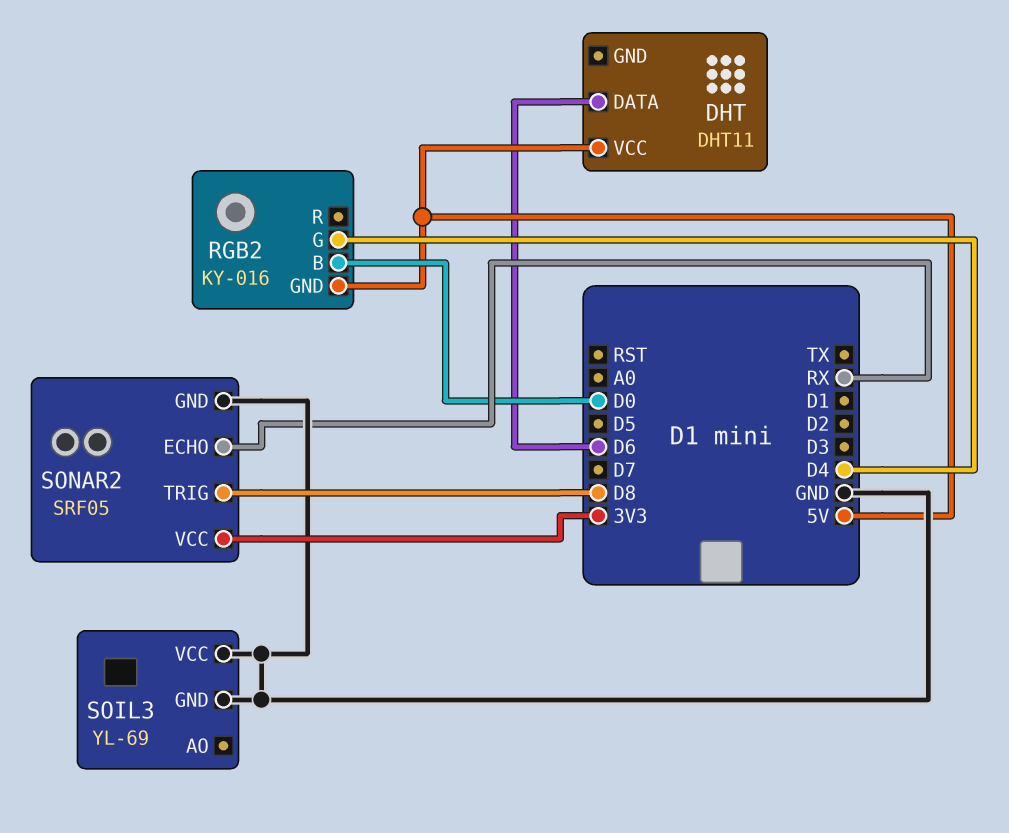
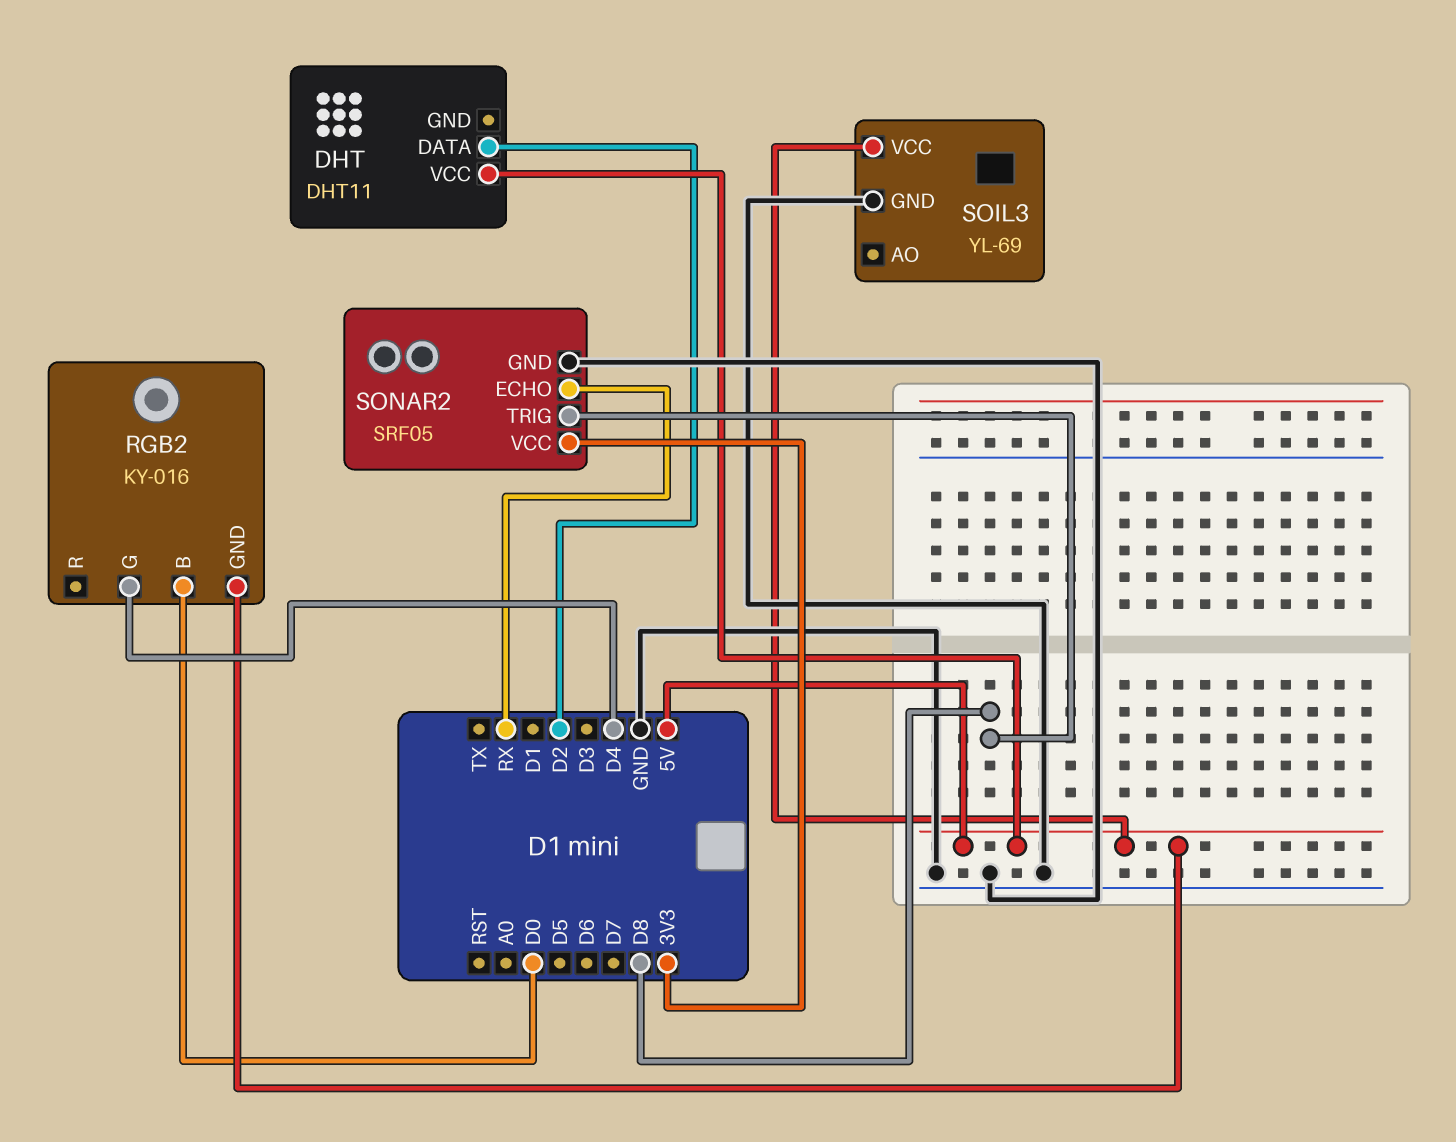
DHT pin DATA: D6 -> D2
SOIL3 pin VCC: GND -> 5V

